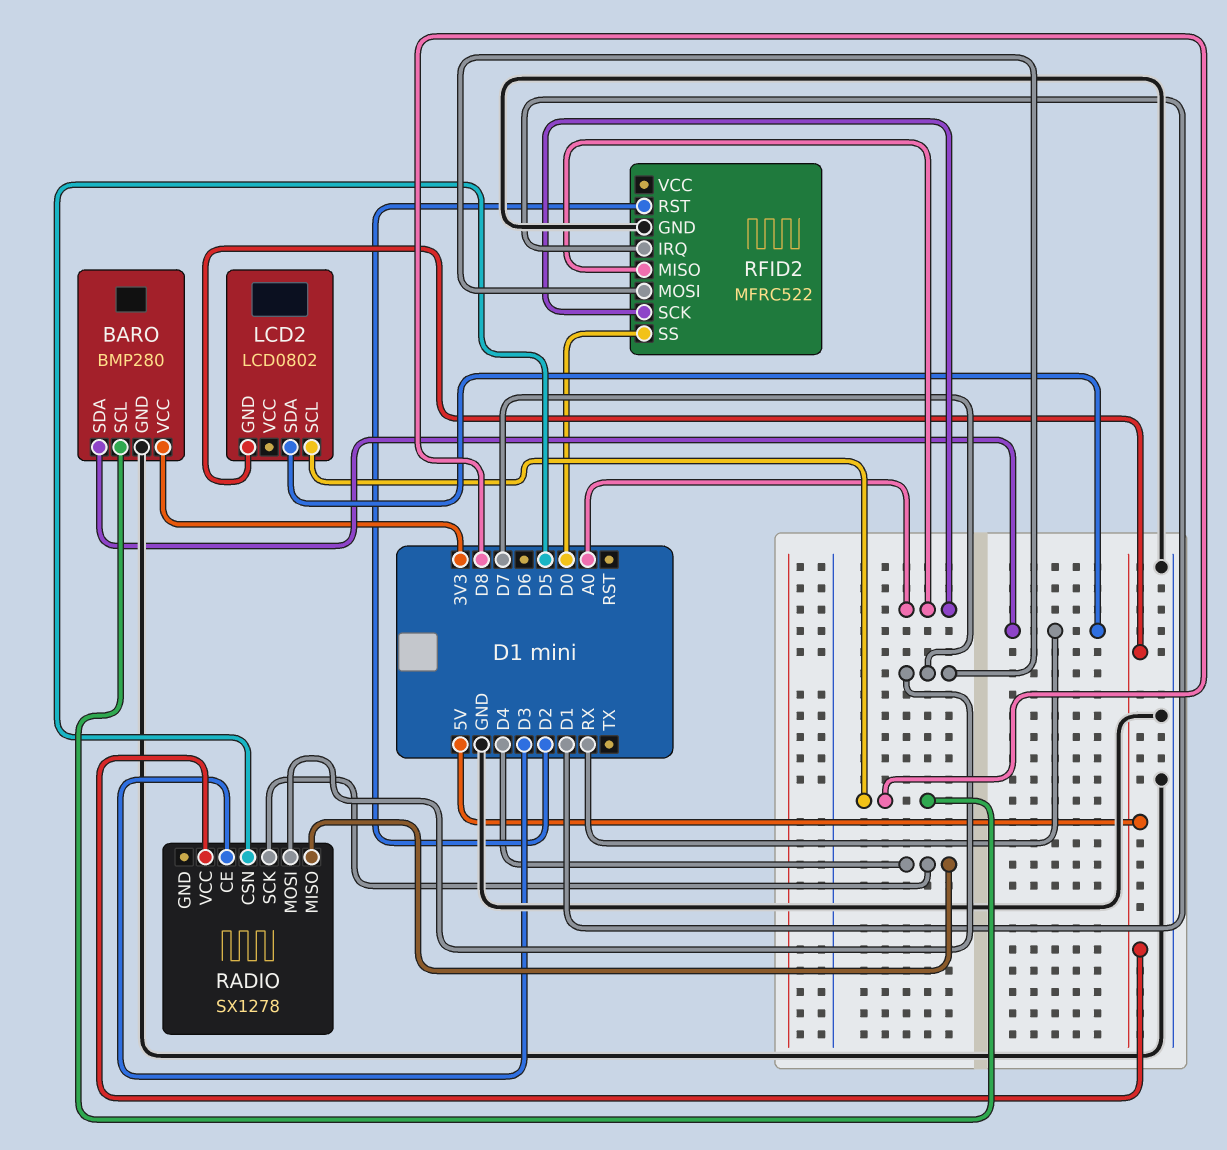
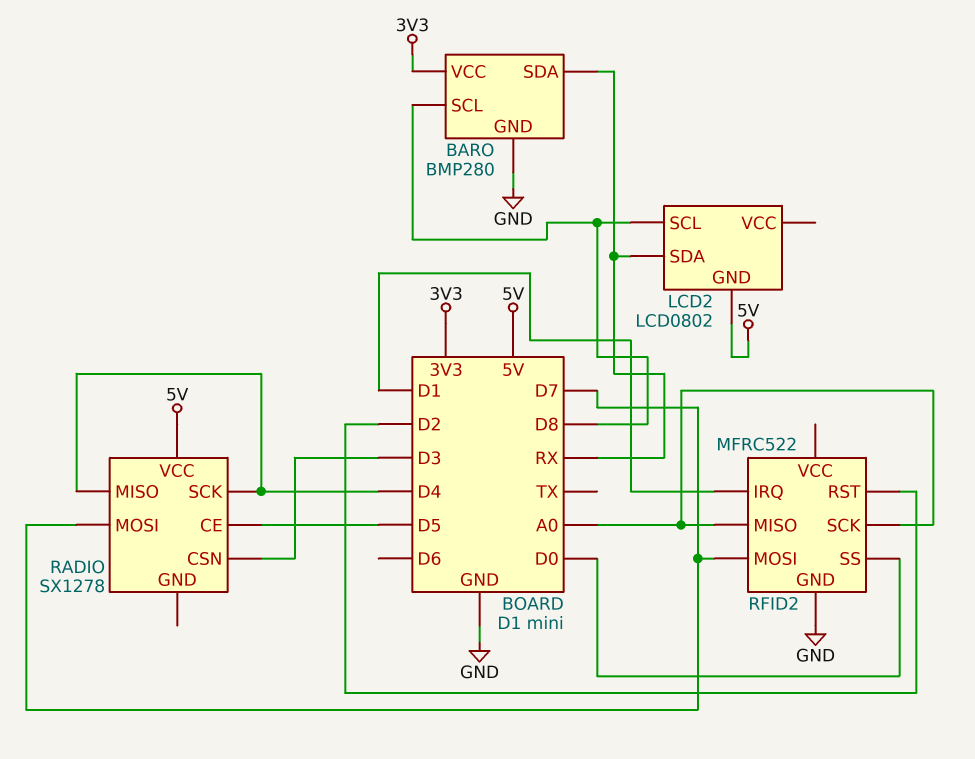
RADIO pin CE: D3 -> D5
RADIO pin CSN: D5 -> D3

